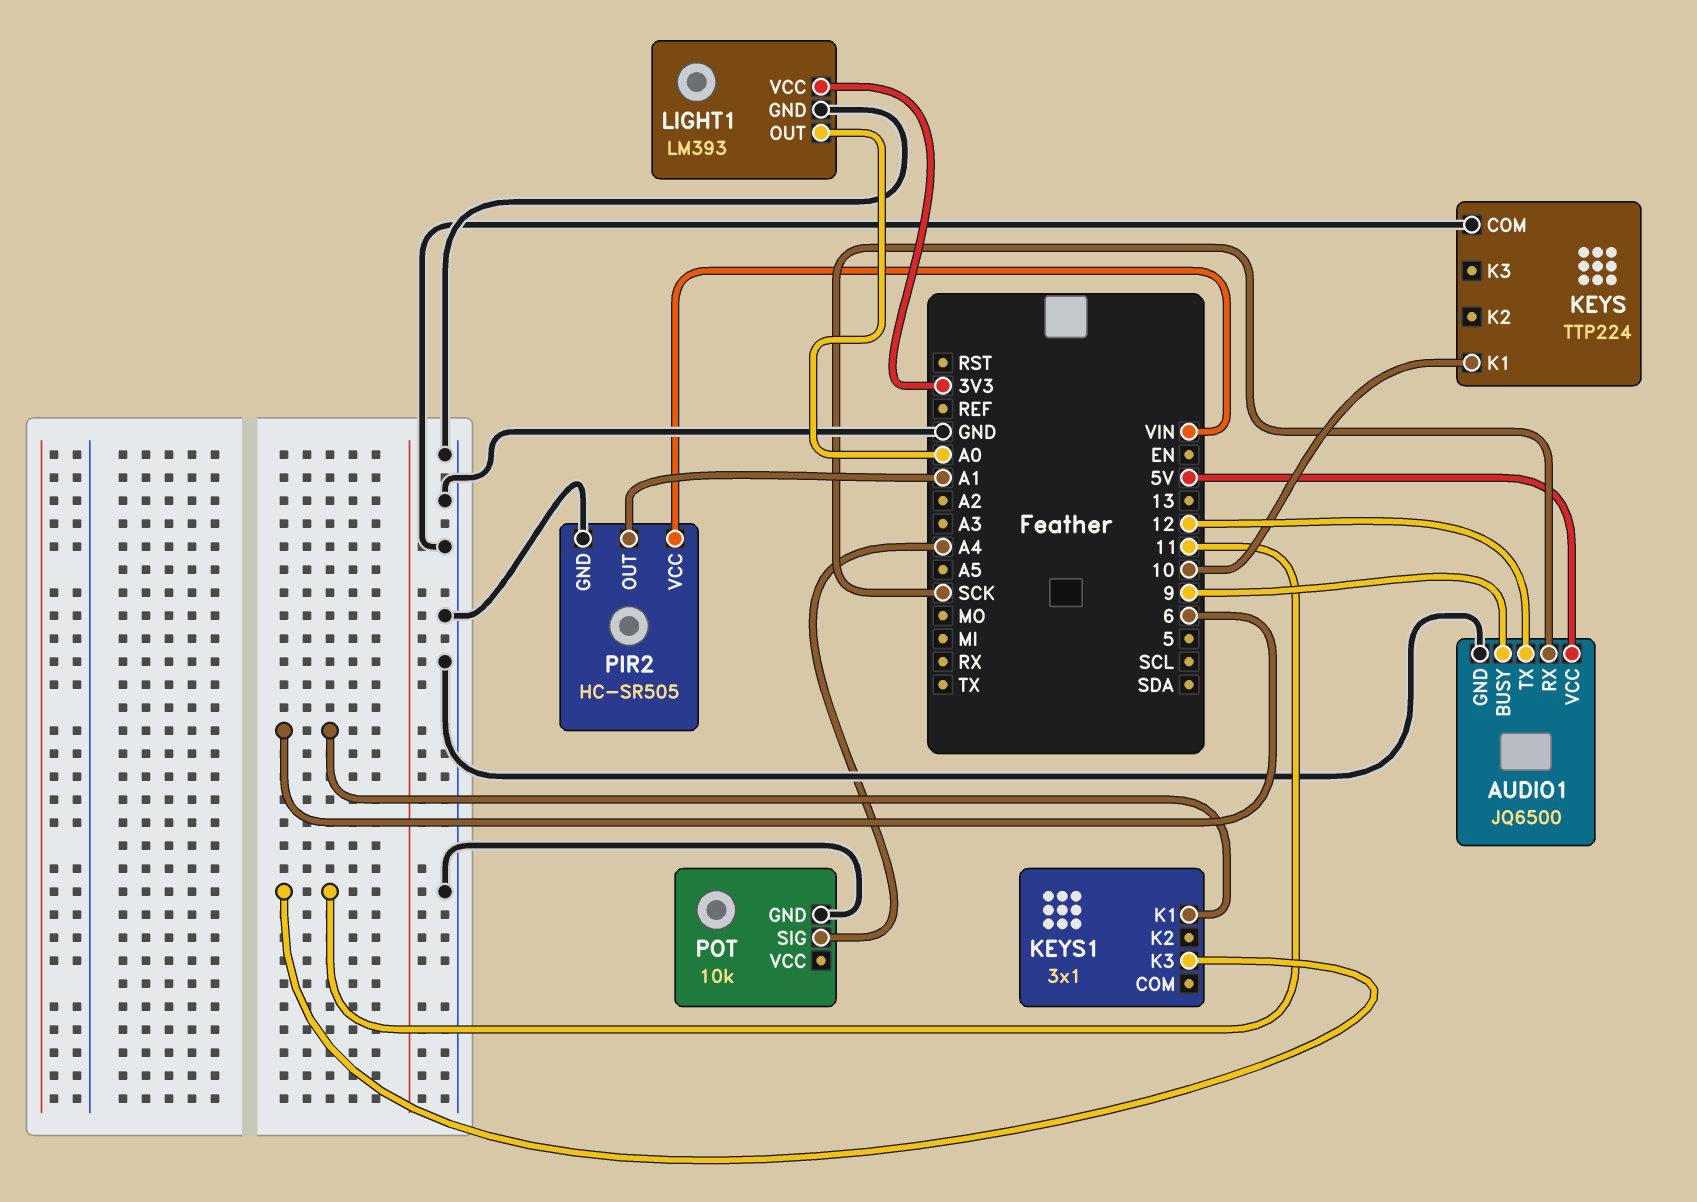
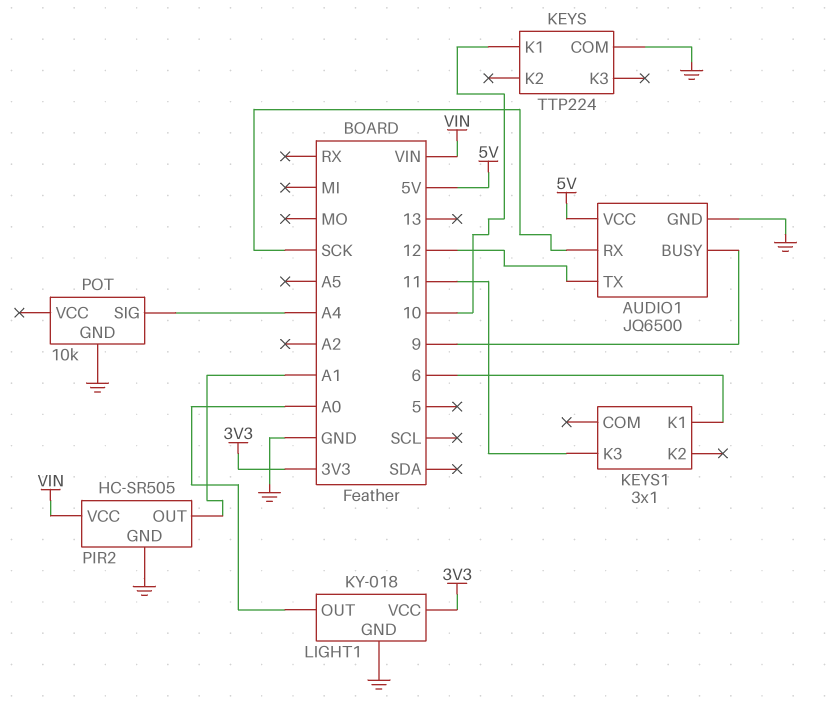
LIGHT1: LM393 -> KY-018

